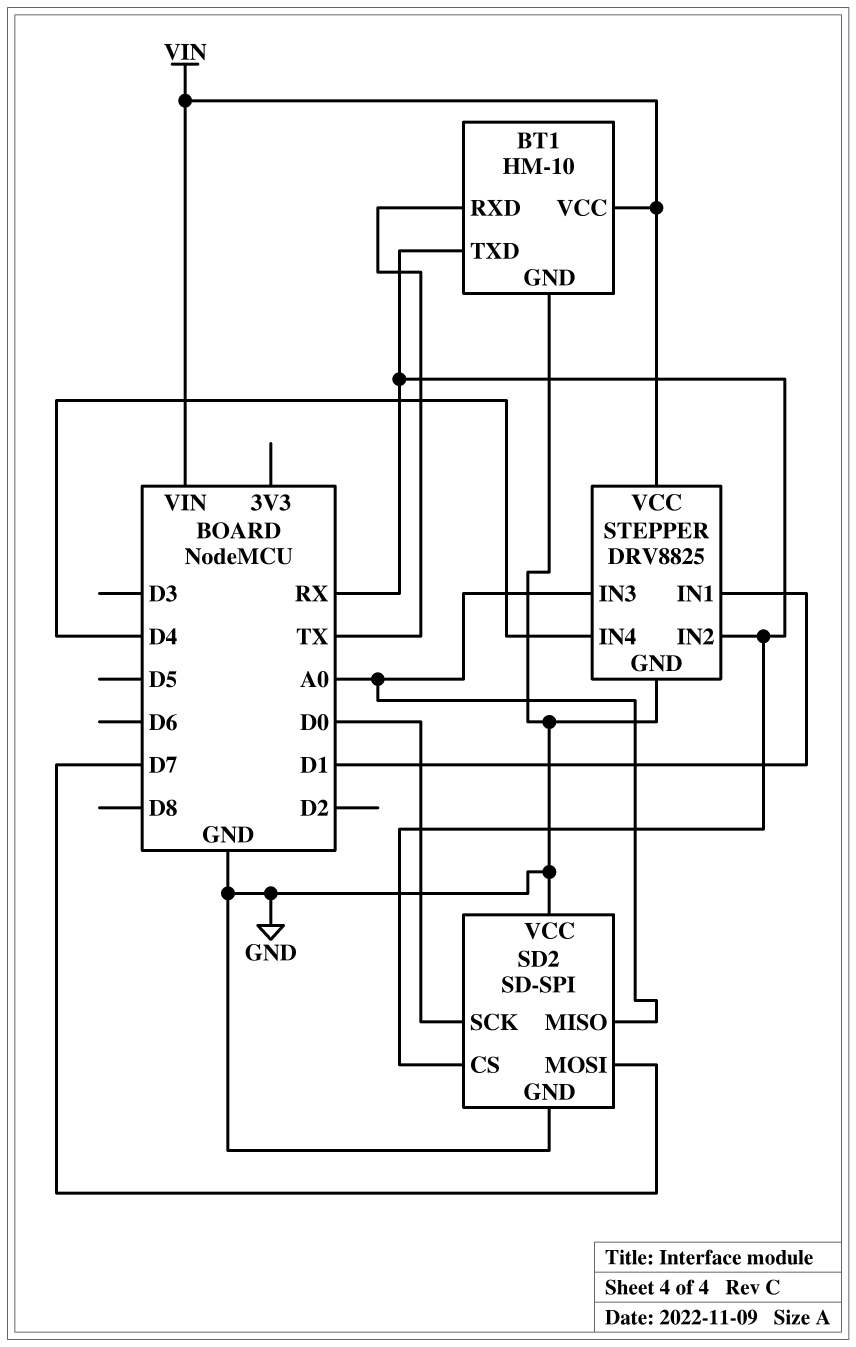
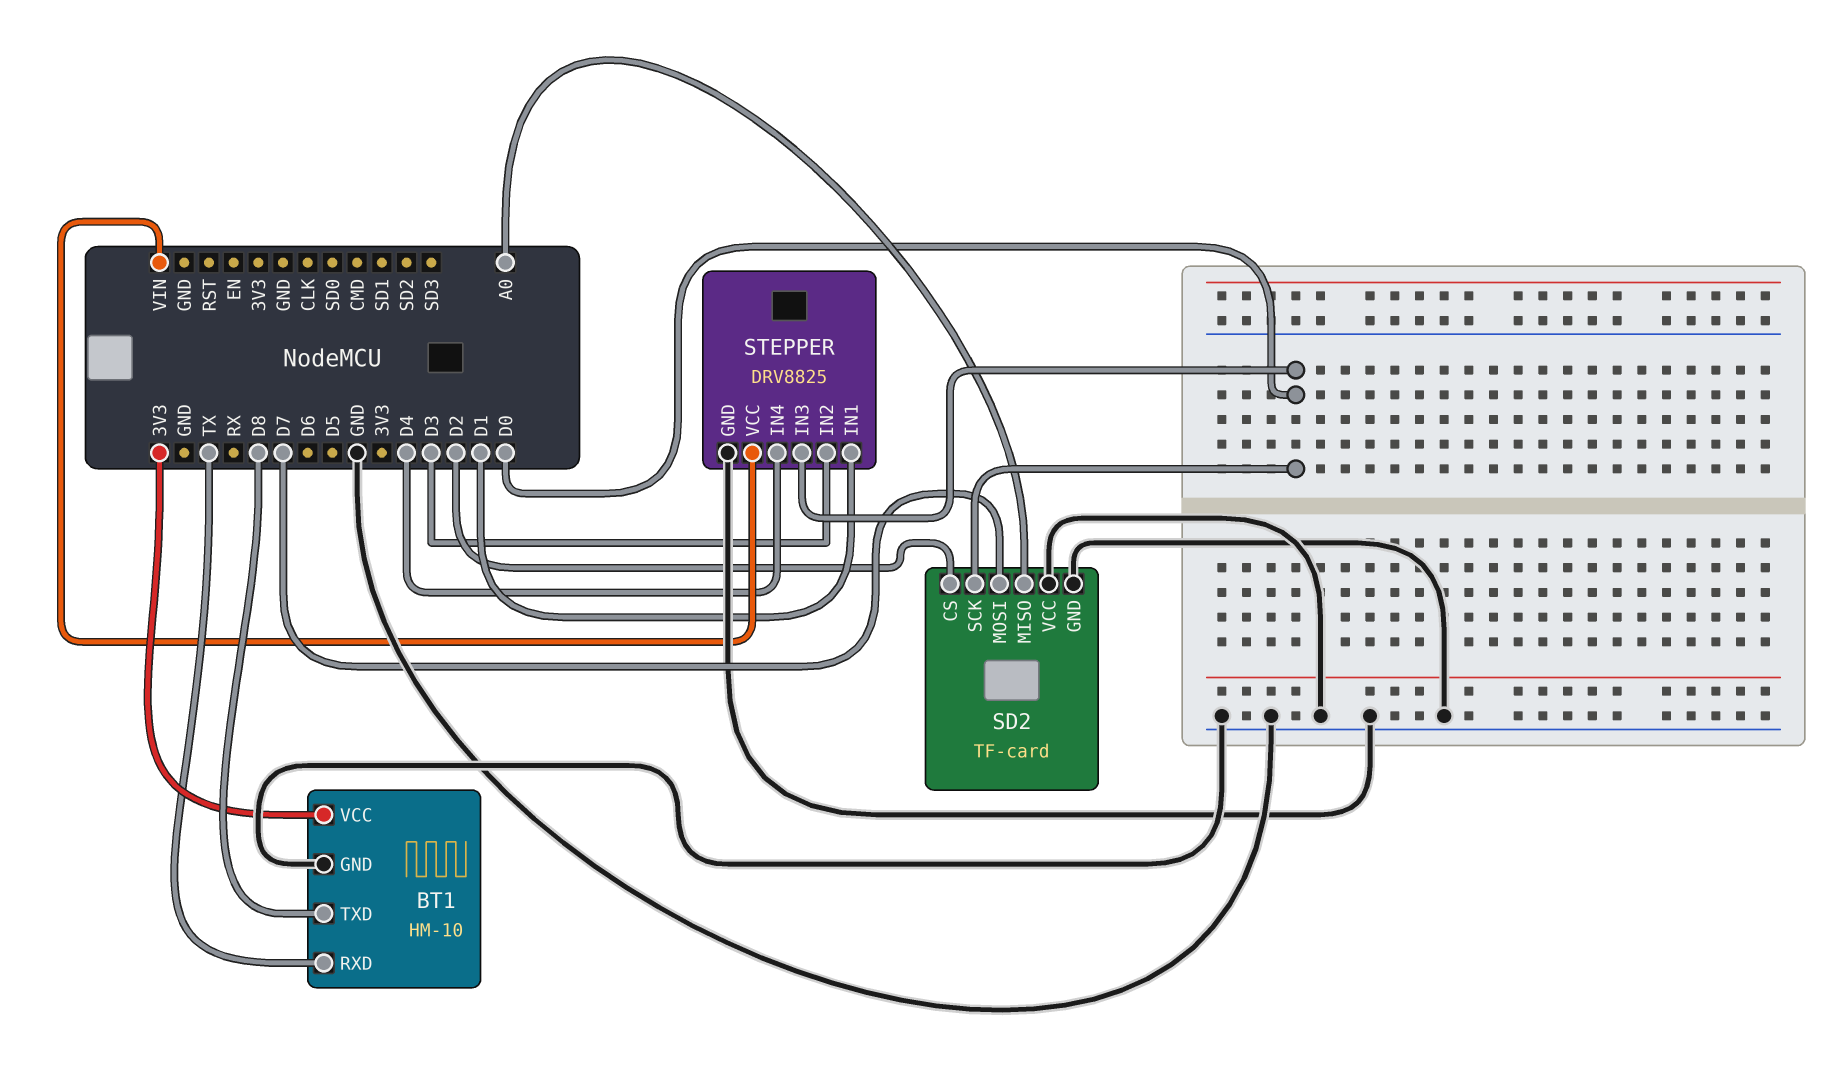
BT1 pin TXD: RX -> D8
BT1 pin VCC: VIN -> 3V3
SD2: SD-SPI -> TF-card
SD2 pin CS: RX -> D2
STEPPER pin IN2: RX -> D3
STEPPER pin IN3: A0 -> D0

